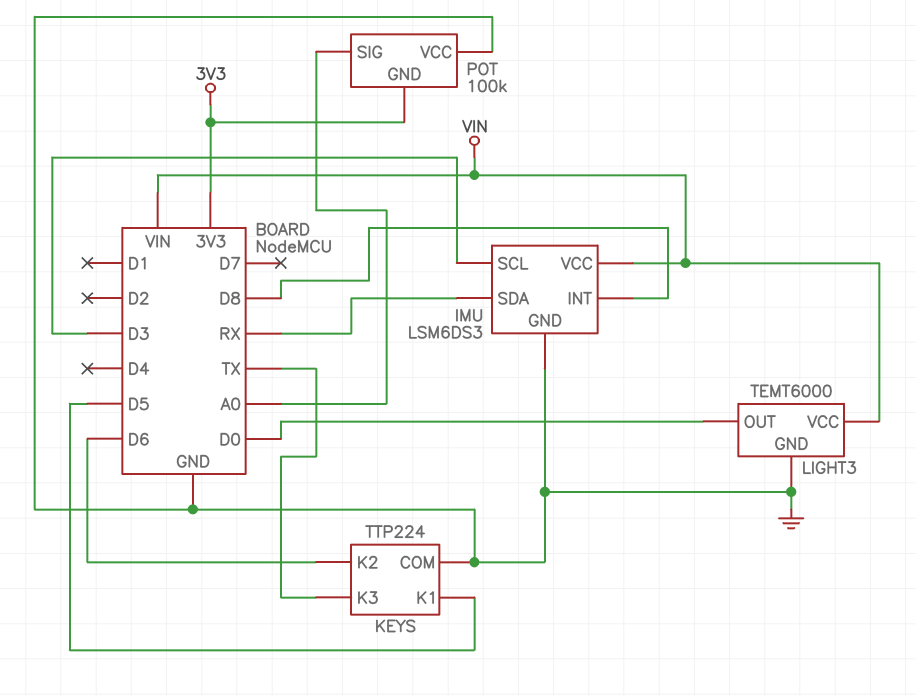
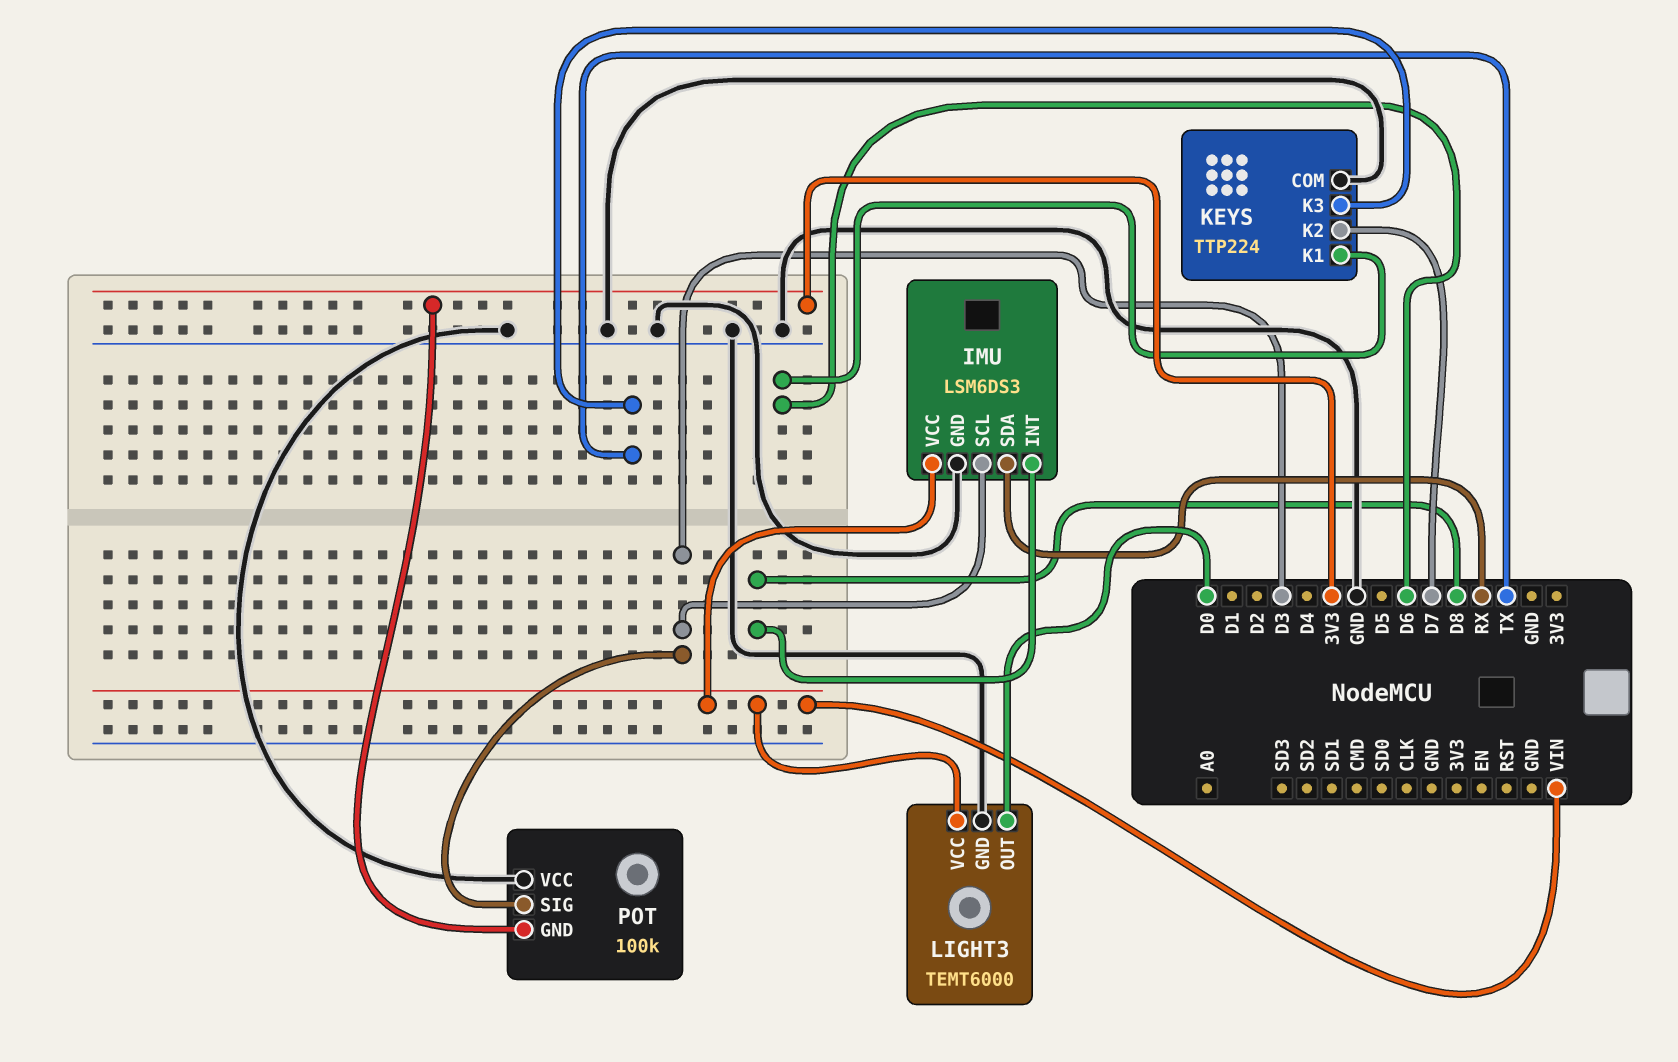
KEYS pin K1: D5 -> D6
KEYS pin K2: D6 -> D7
POT pin SIG: A0 -> D3

